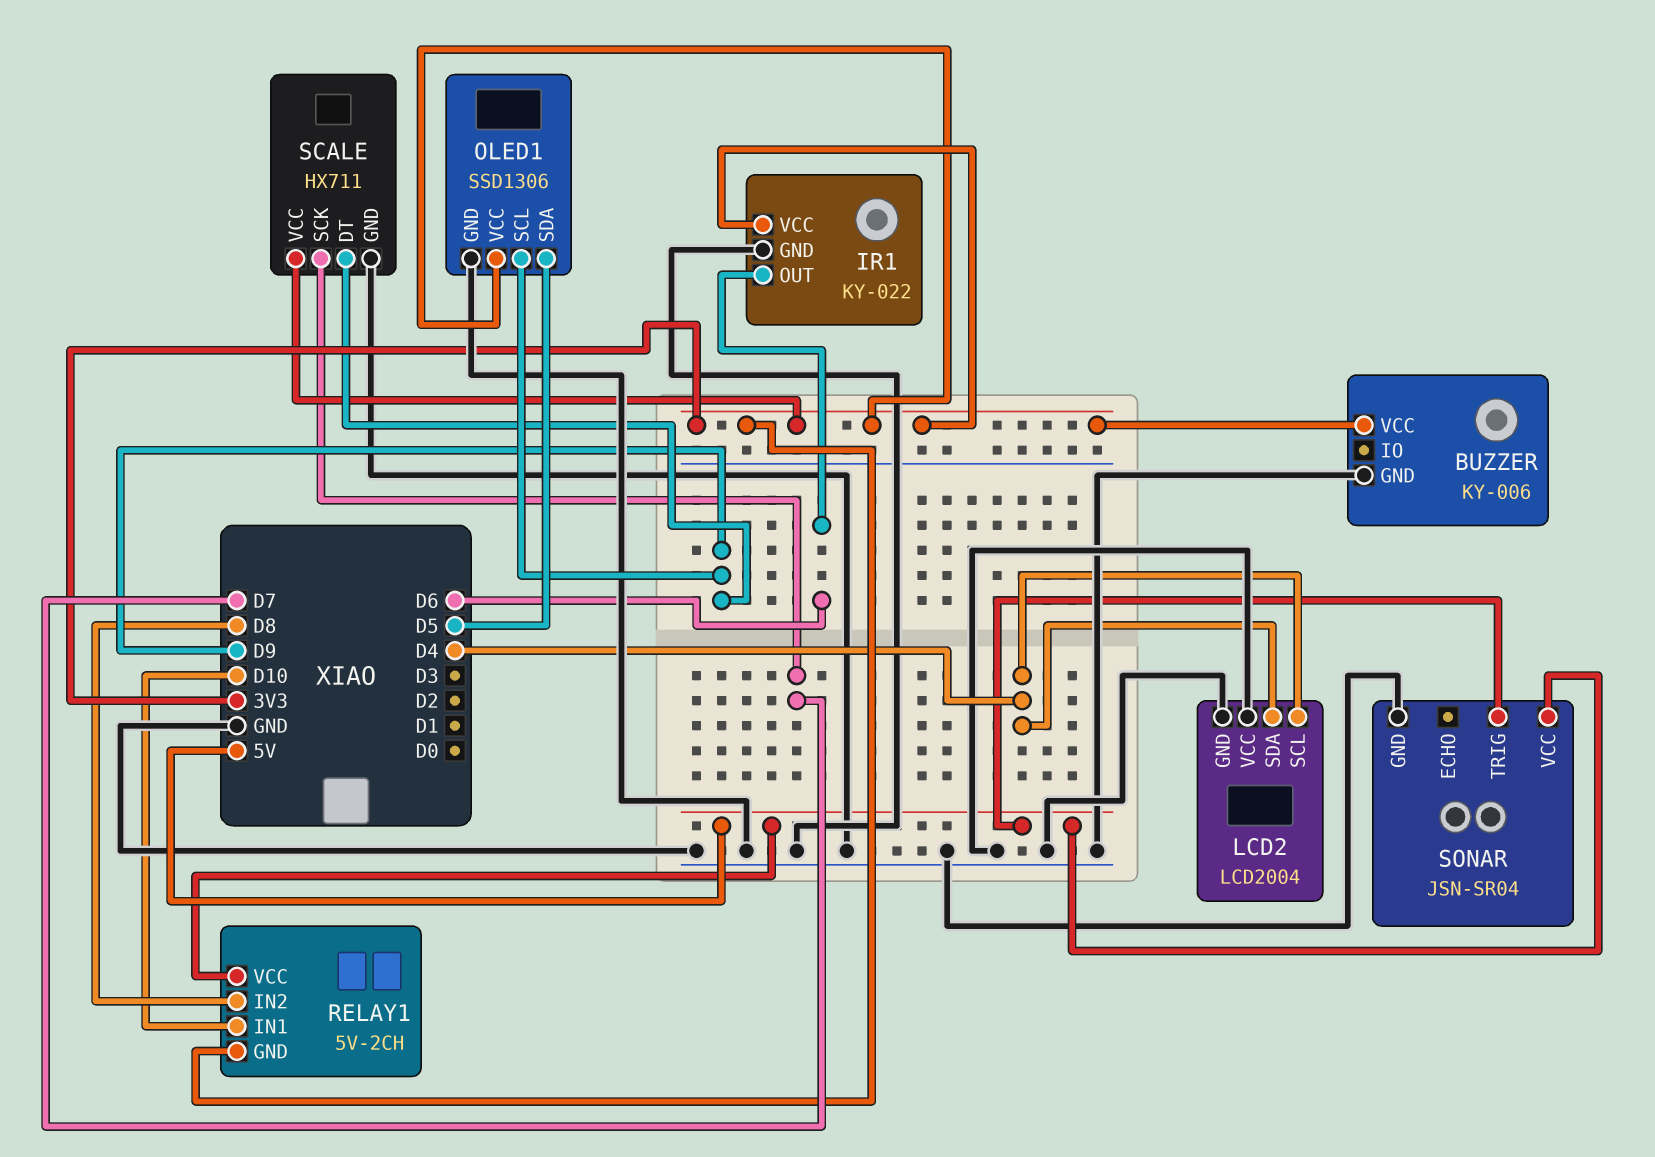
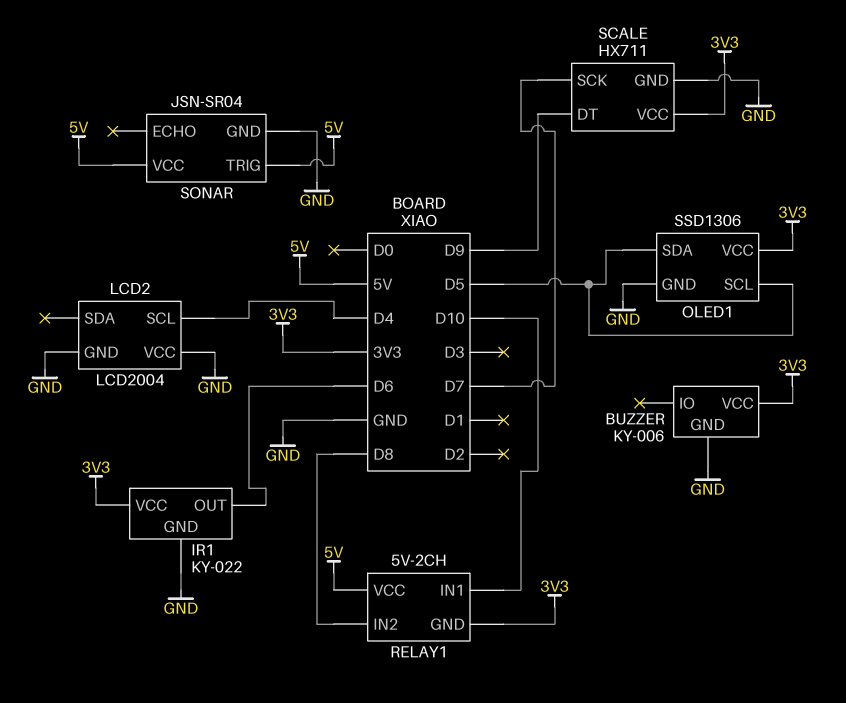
LCD2 pin SDA: D4 -> none
OLED1 pin SCL: D9 -> D5

